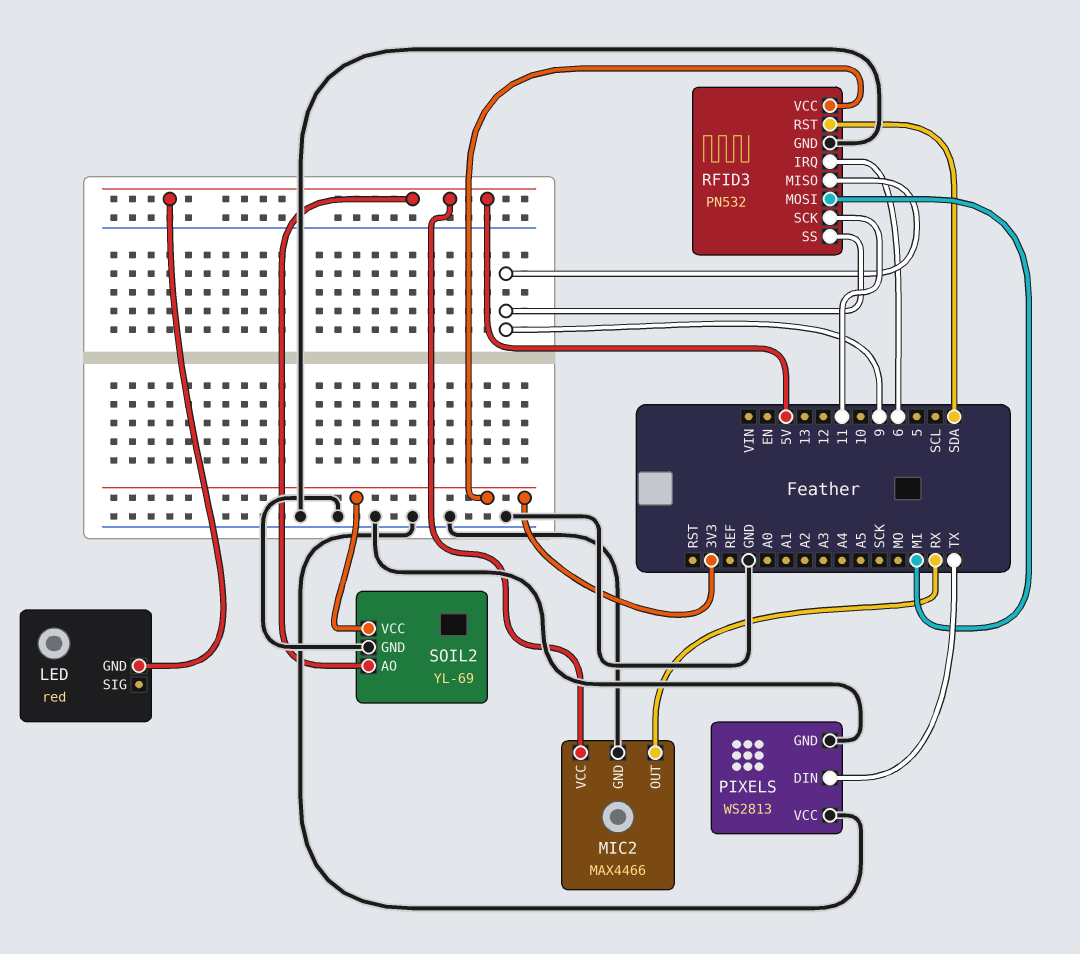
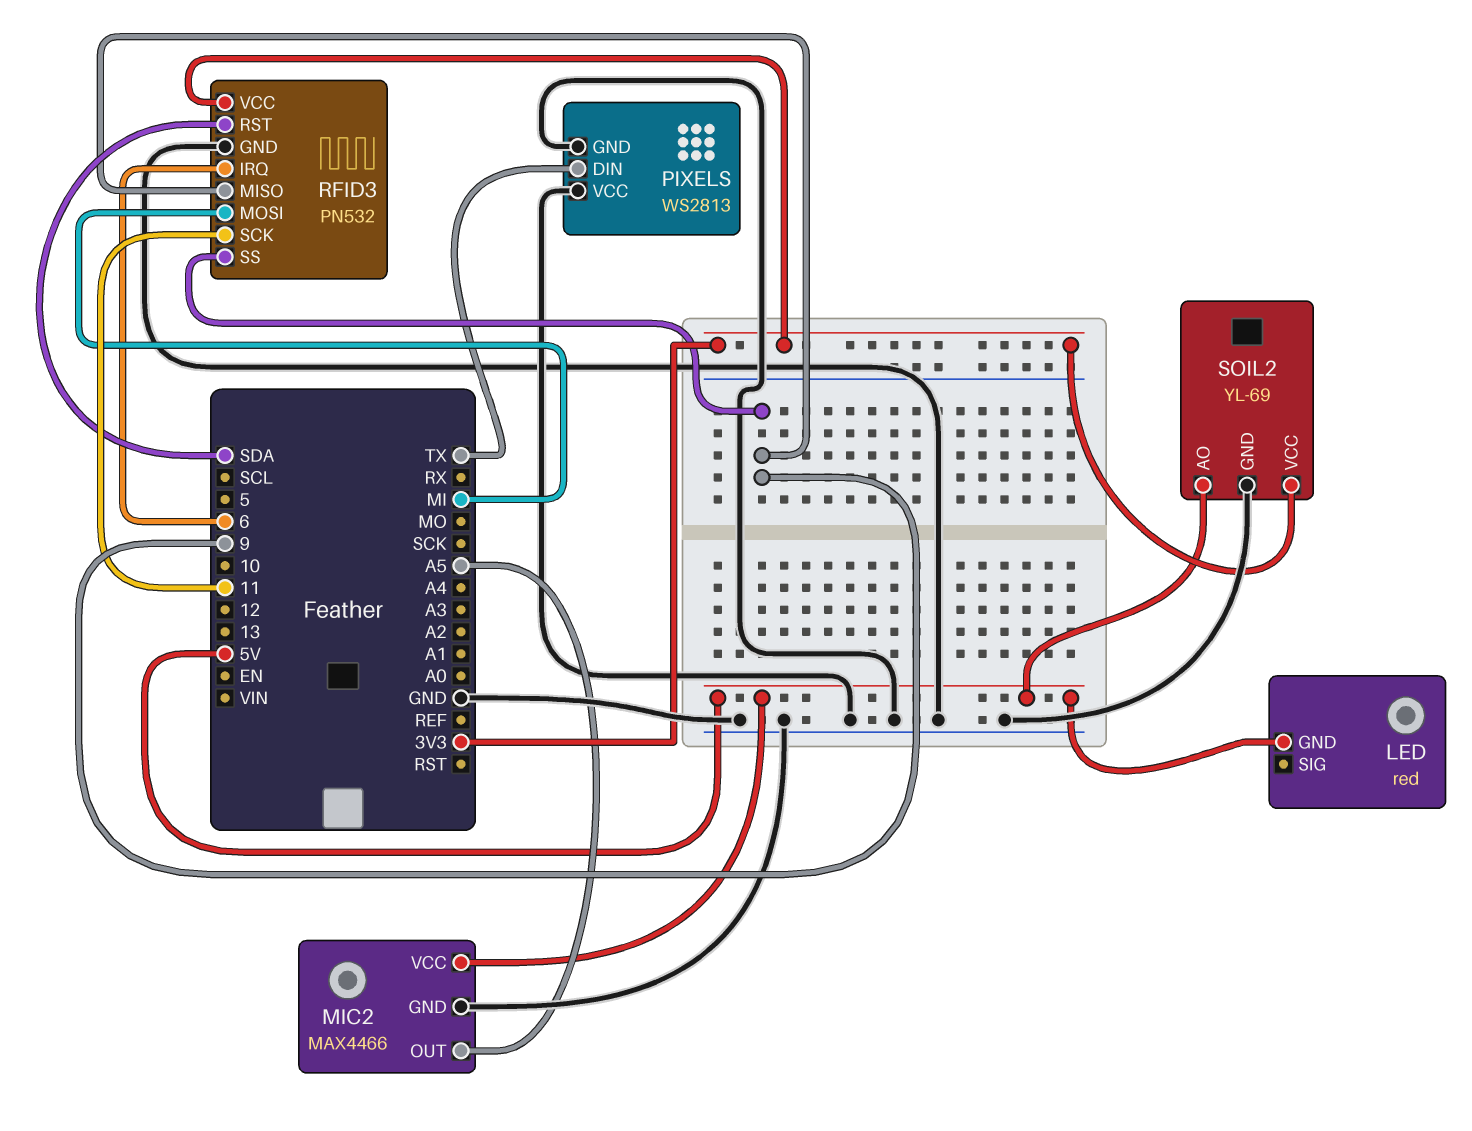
MIC2 pin OUT: RX -> A5

